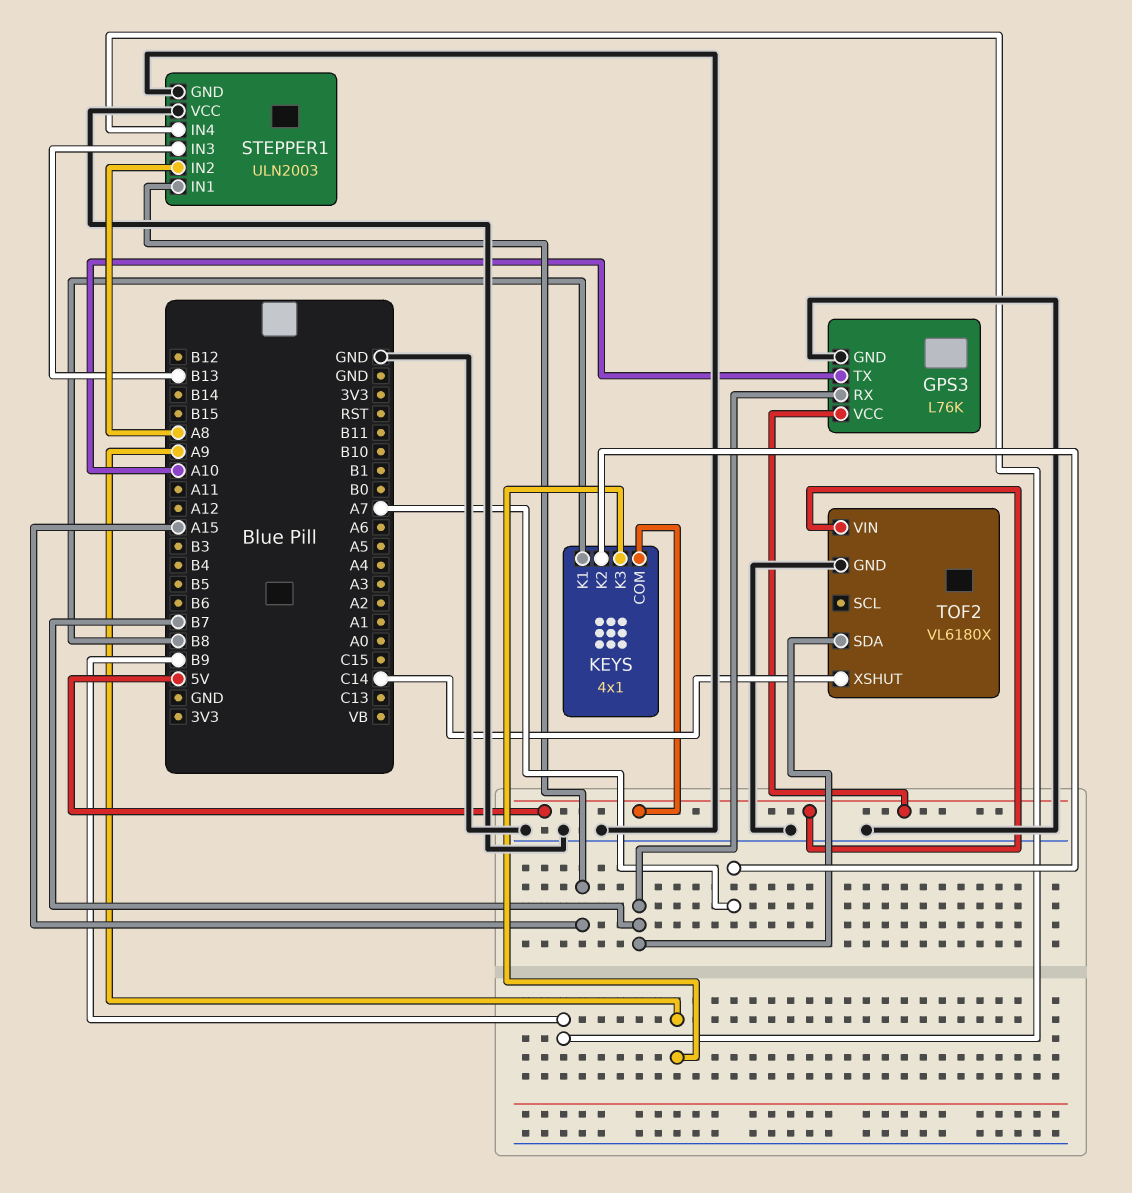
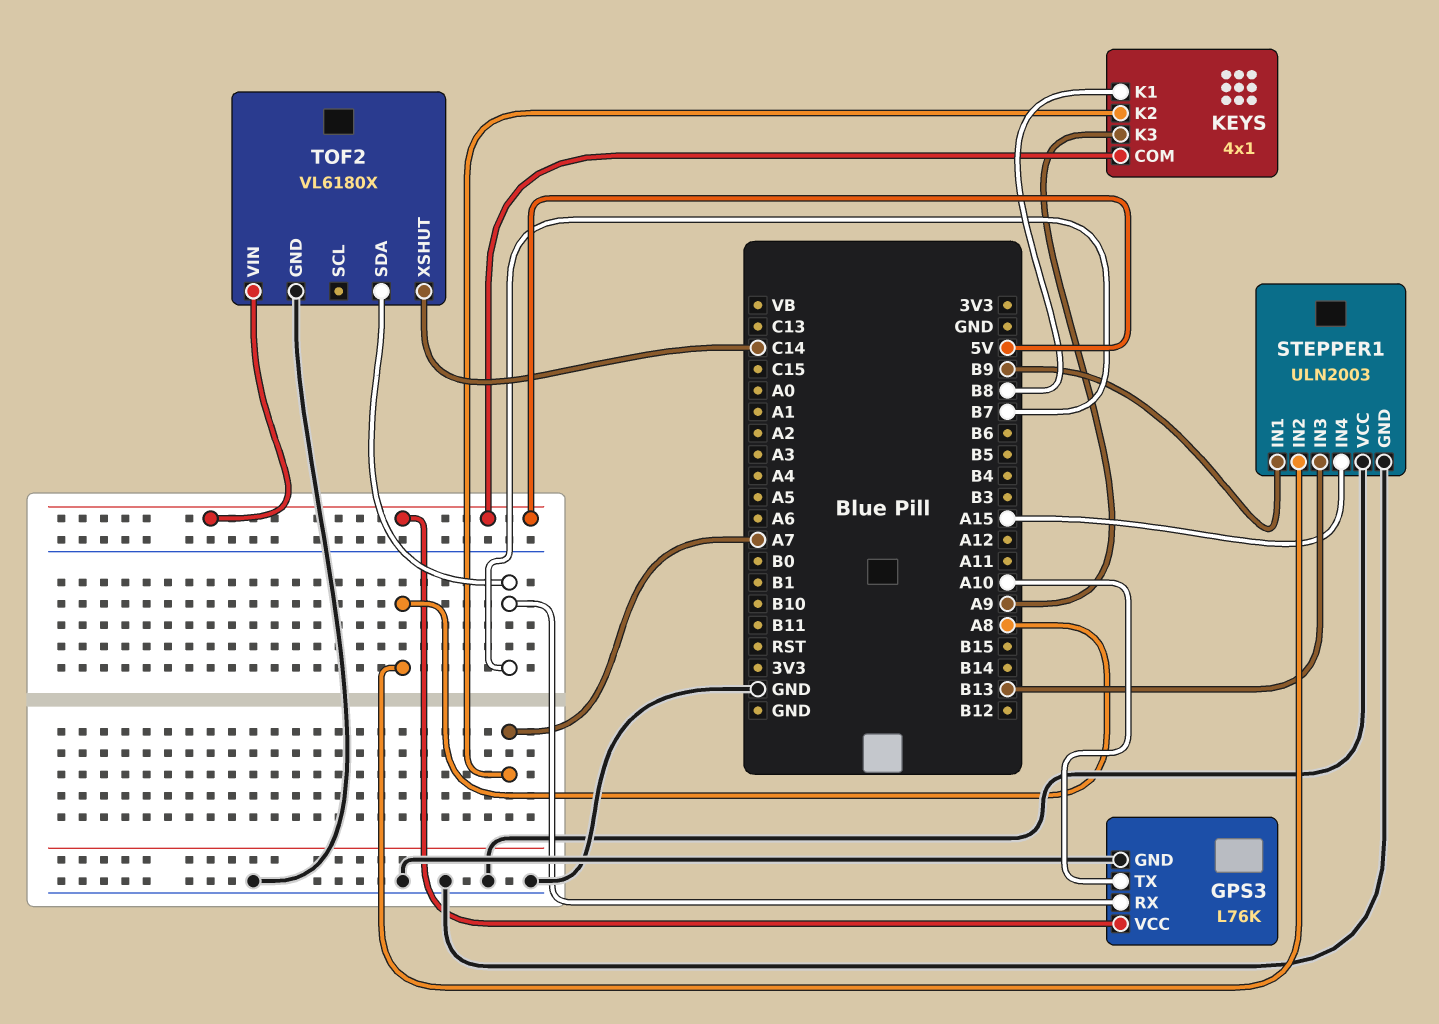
STEPPER1 pin IN1: A15 -> B9
STEPPER1 pin IN4: B9 -> A15

